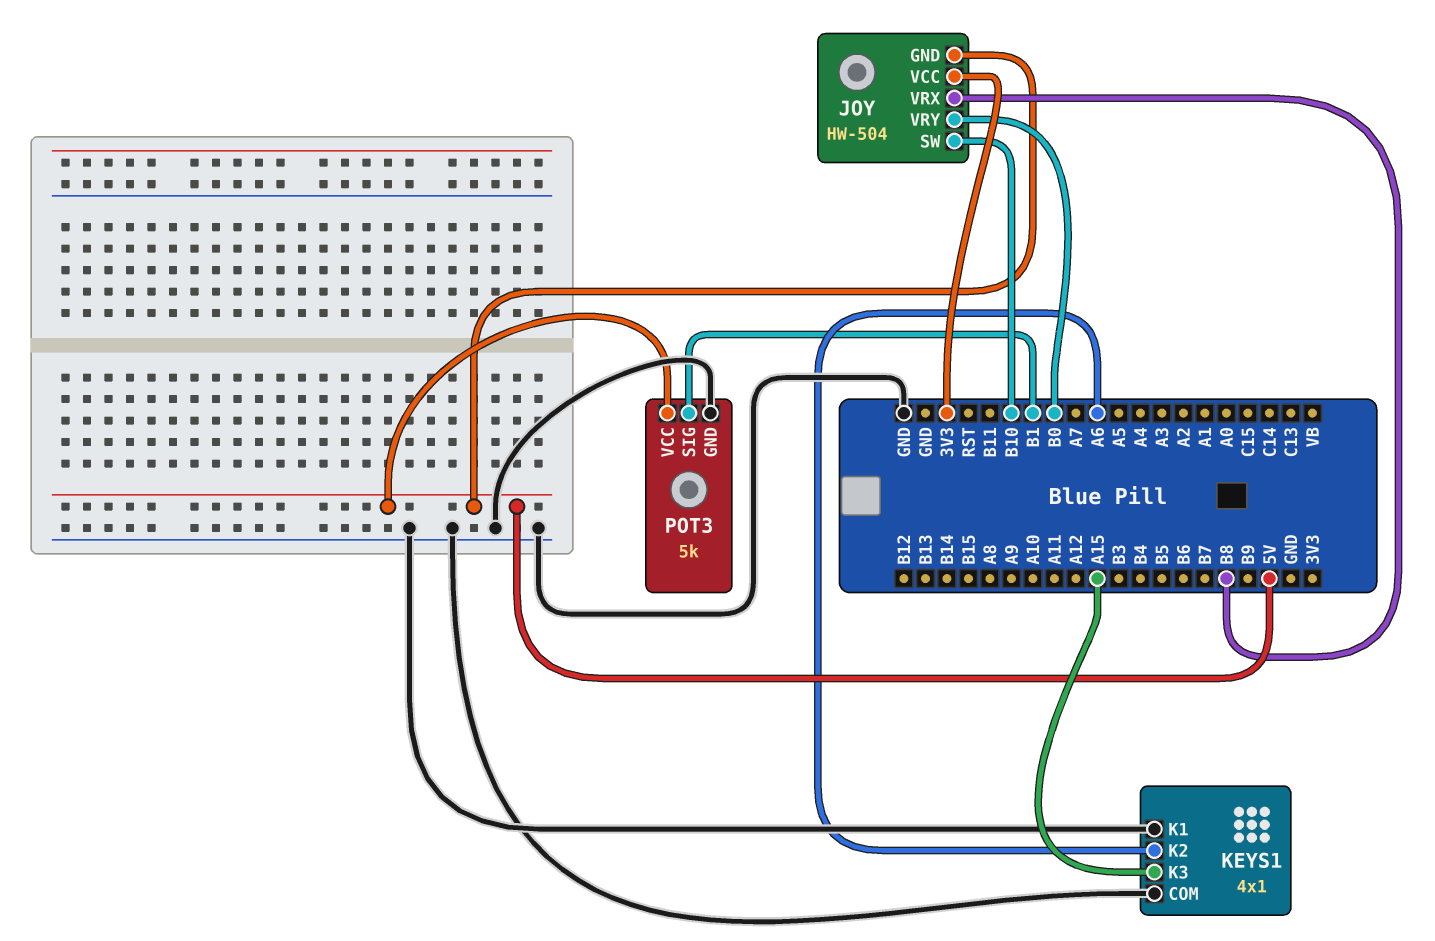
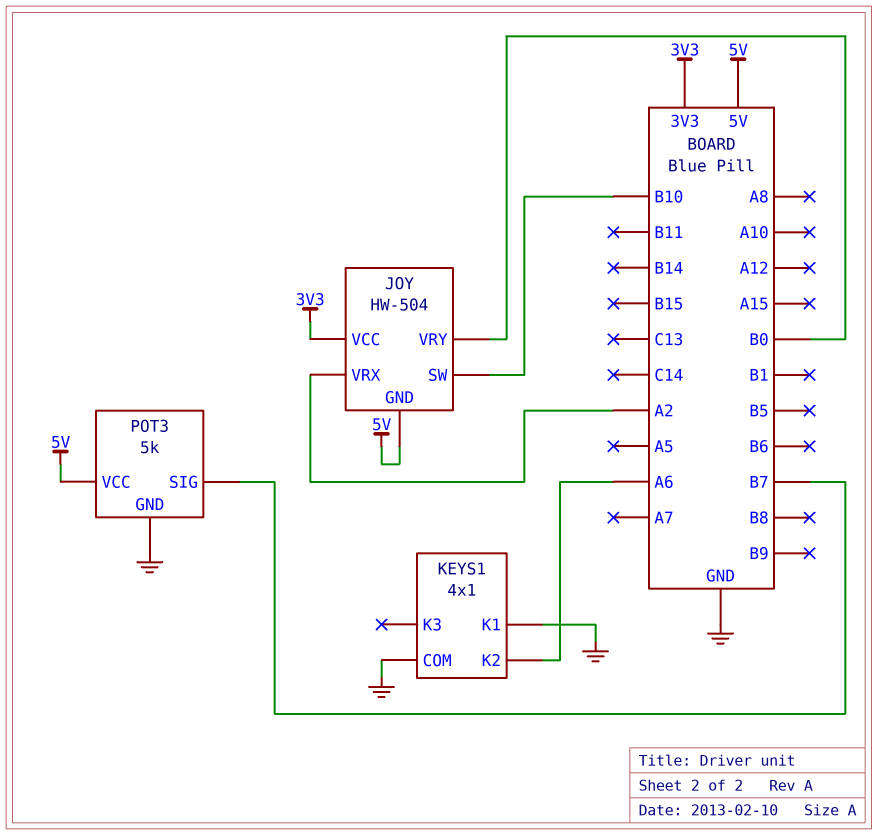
JOY pin VRX: B8 -> A2
KEYS1 pin K3: A15 -> none
POT3 pin SIG: B1 -> B7

